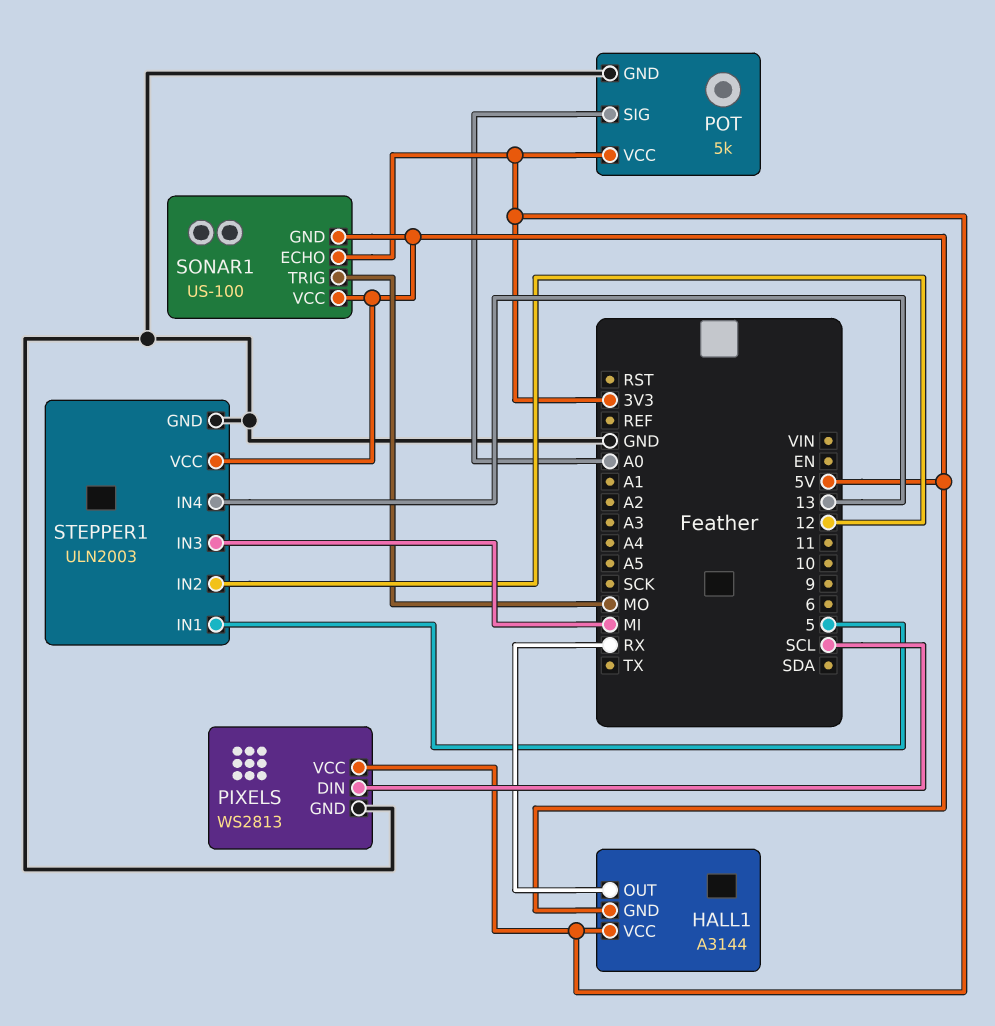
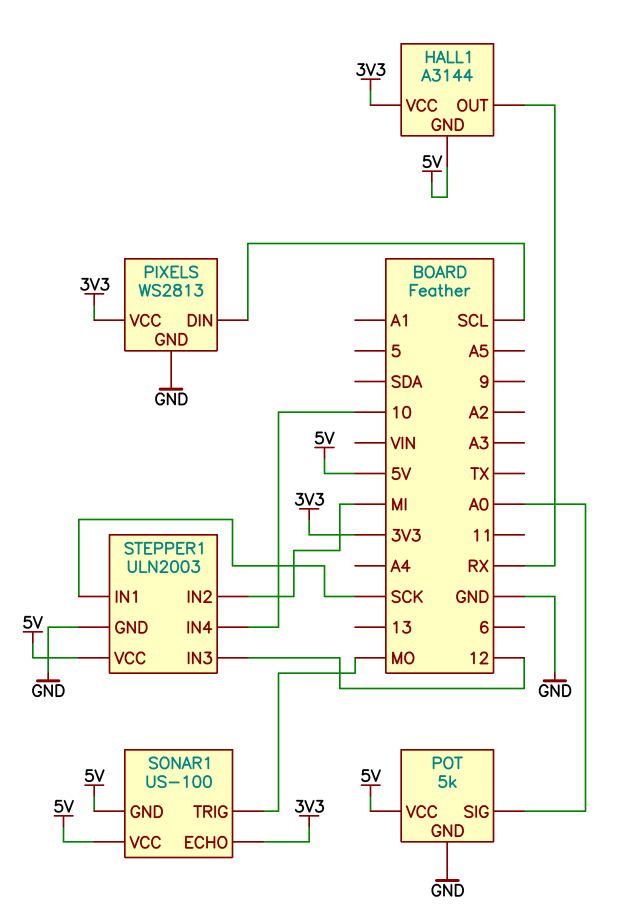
POT pin VCC: 3V3 -> 5V
STEPPER1 pin IN1: 5 -> SCK
STEPPER1 pin IN2: 12 -> MI
STEPPER1 pin IN3: MI -> 12
STEPPER1 pin IN4: 13 -> 10

